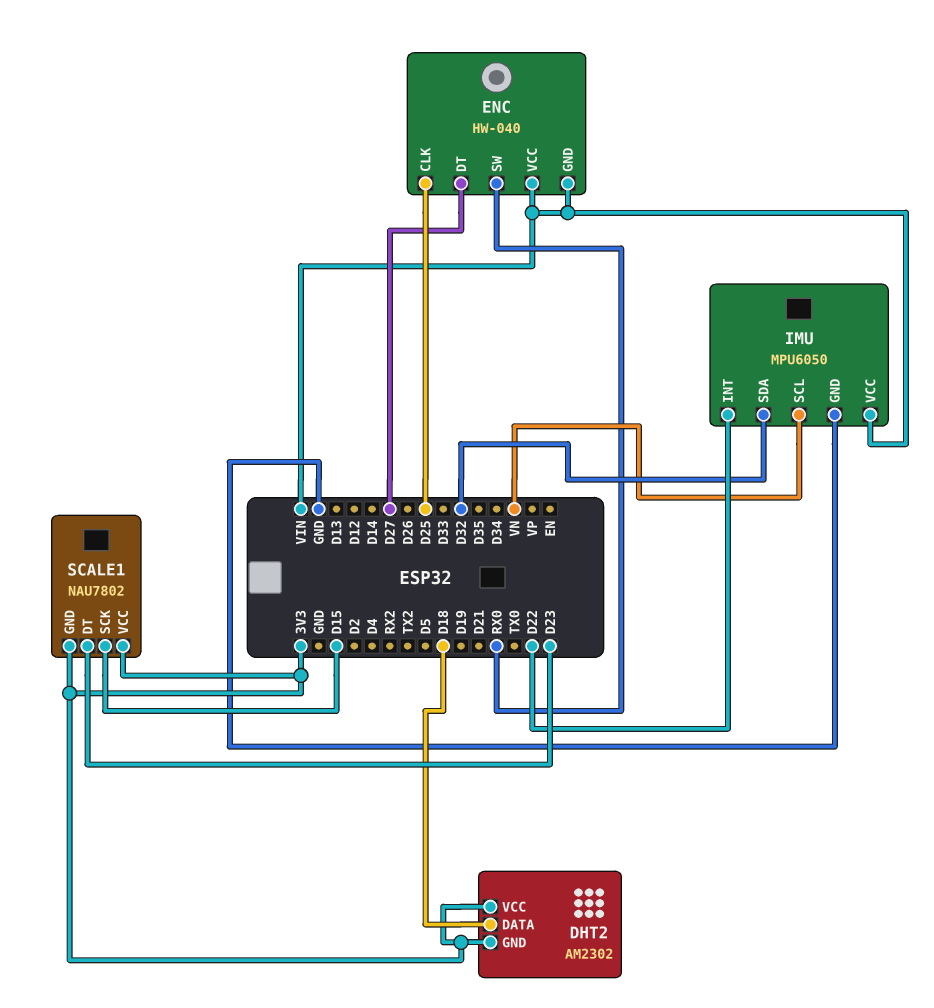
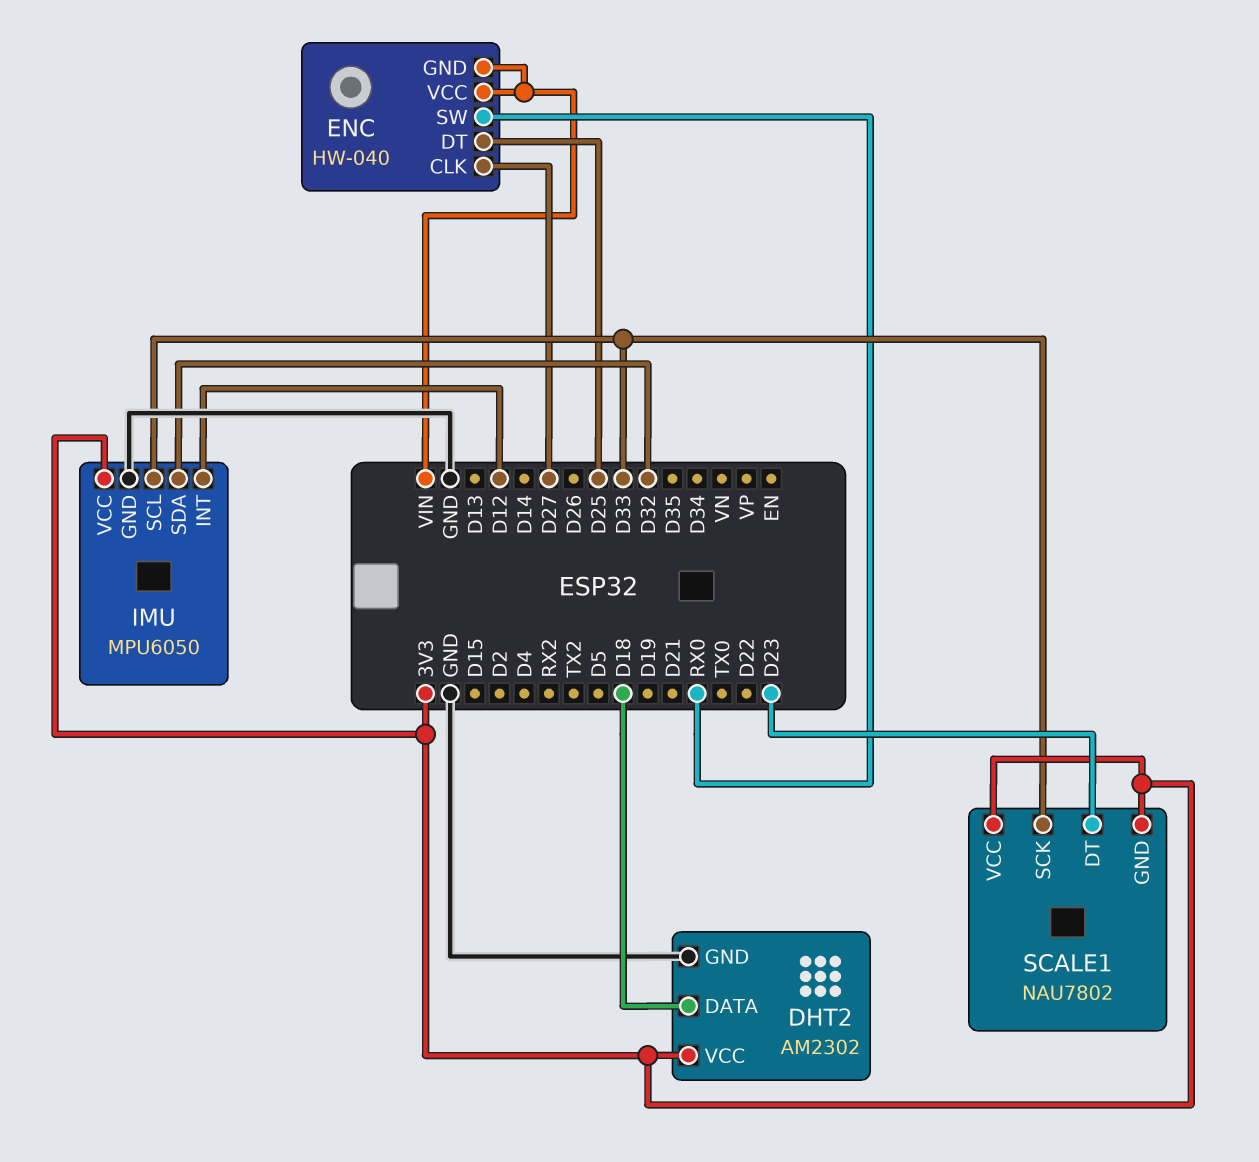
DHT2 pin GND: 3V3 -> GND
ENC pin CLK: D25 -> D27
ENC pin DT: D27 -> D25
IMU pin INT: D22 -> D12
IMU pin SCL: VN -> D33
IMU pin VCC: VIN -> 3V3
SCALE1 pin SCK: D15 -> D33

